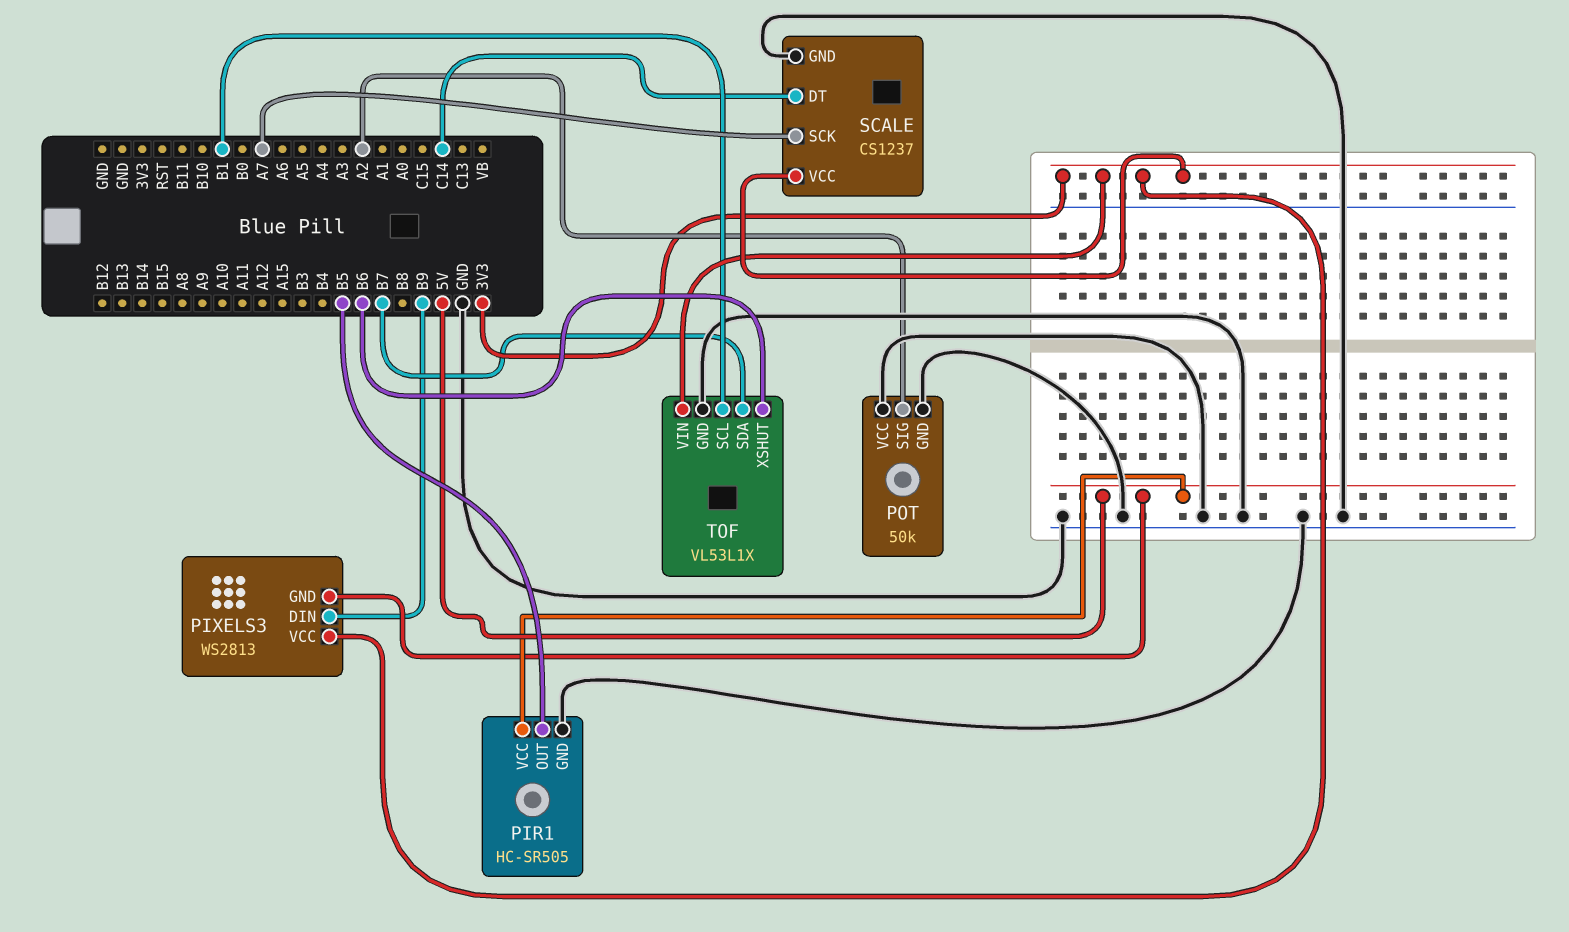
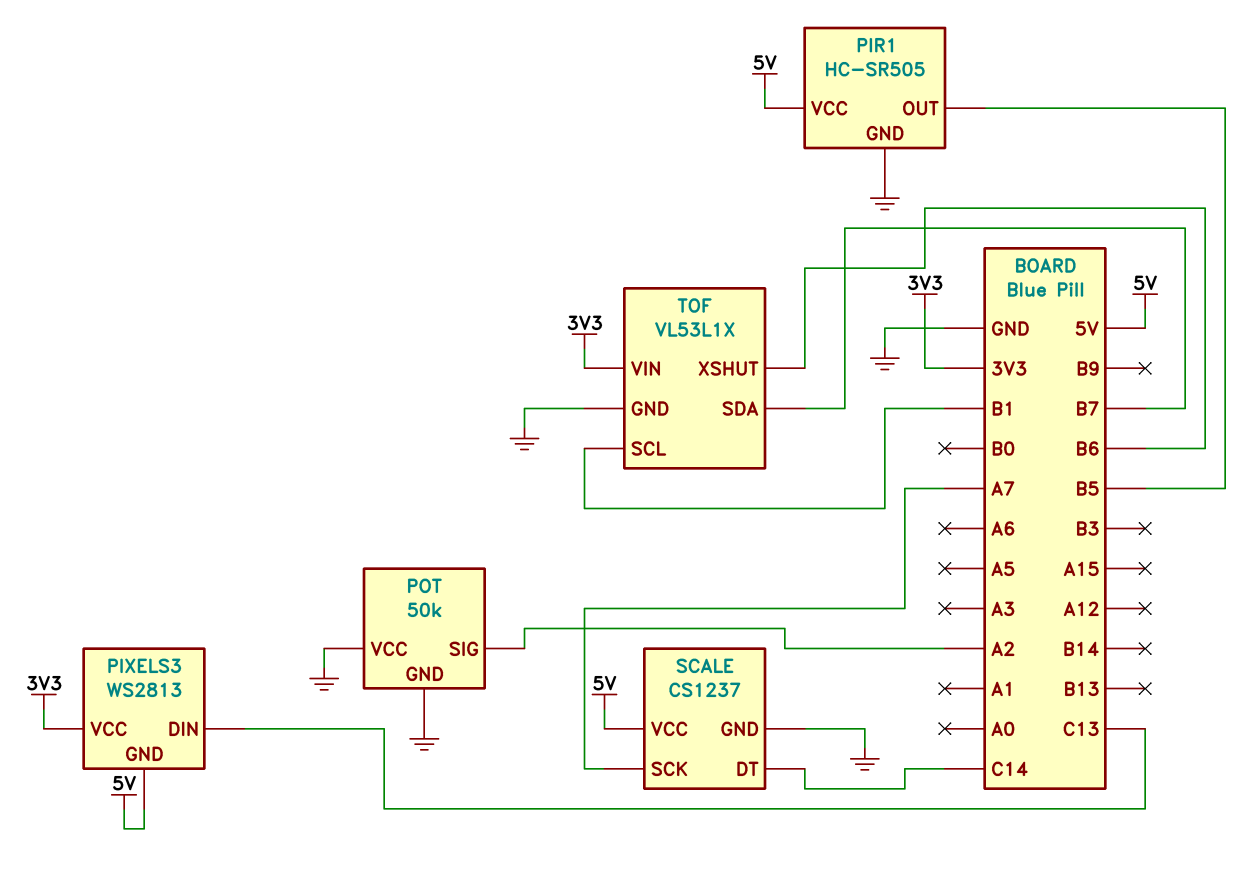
PIXELS3 pin DIN: B9 -> C13
SCALE pin VCC: 3V3 -> 5V

